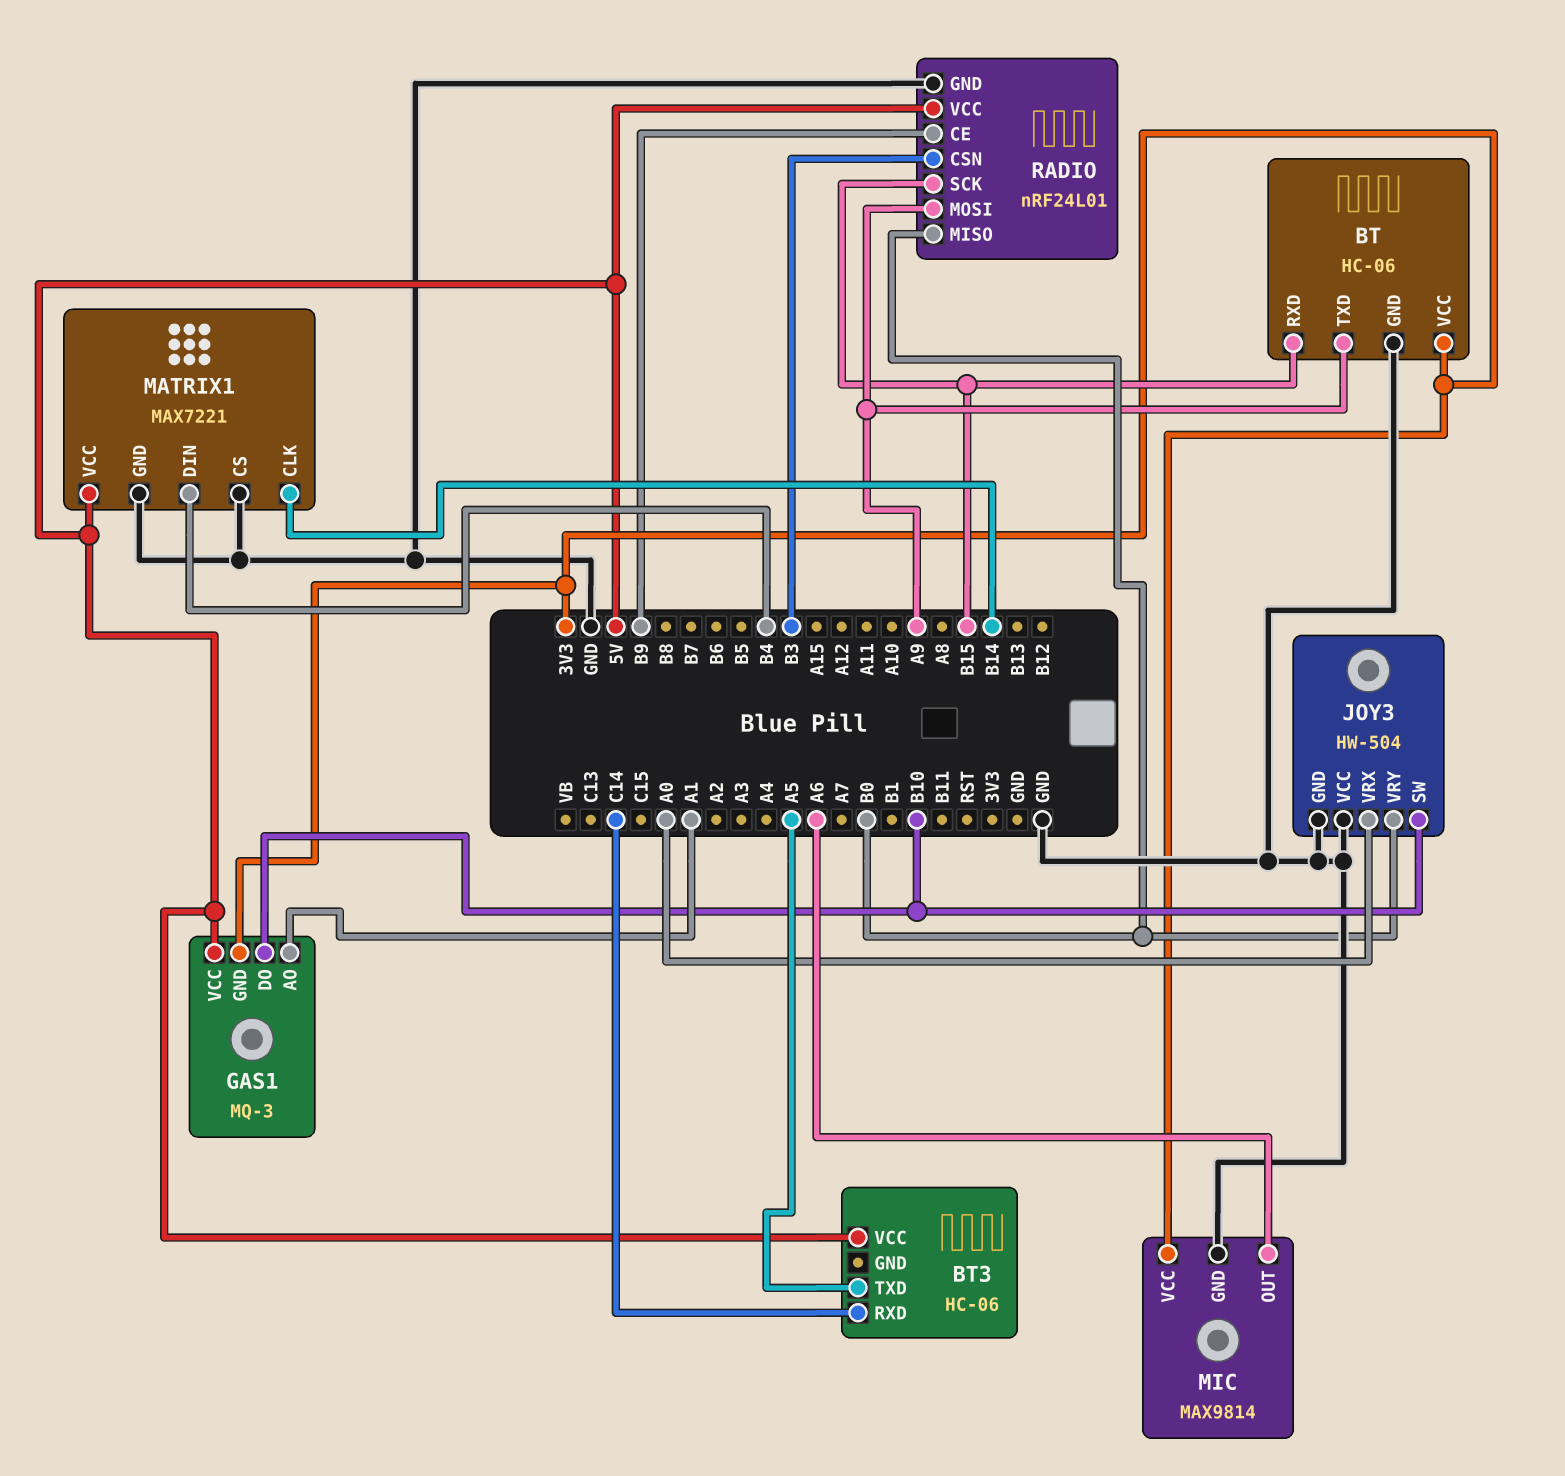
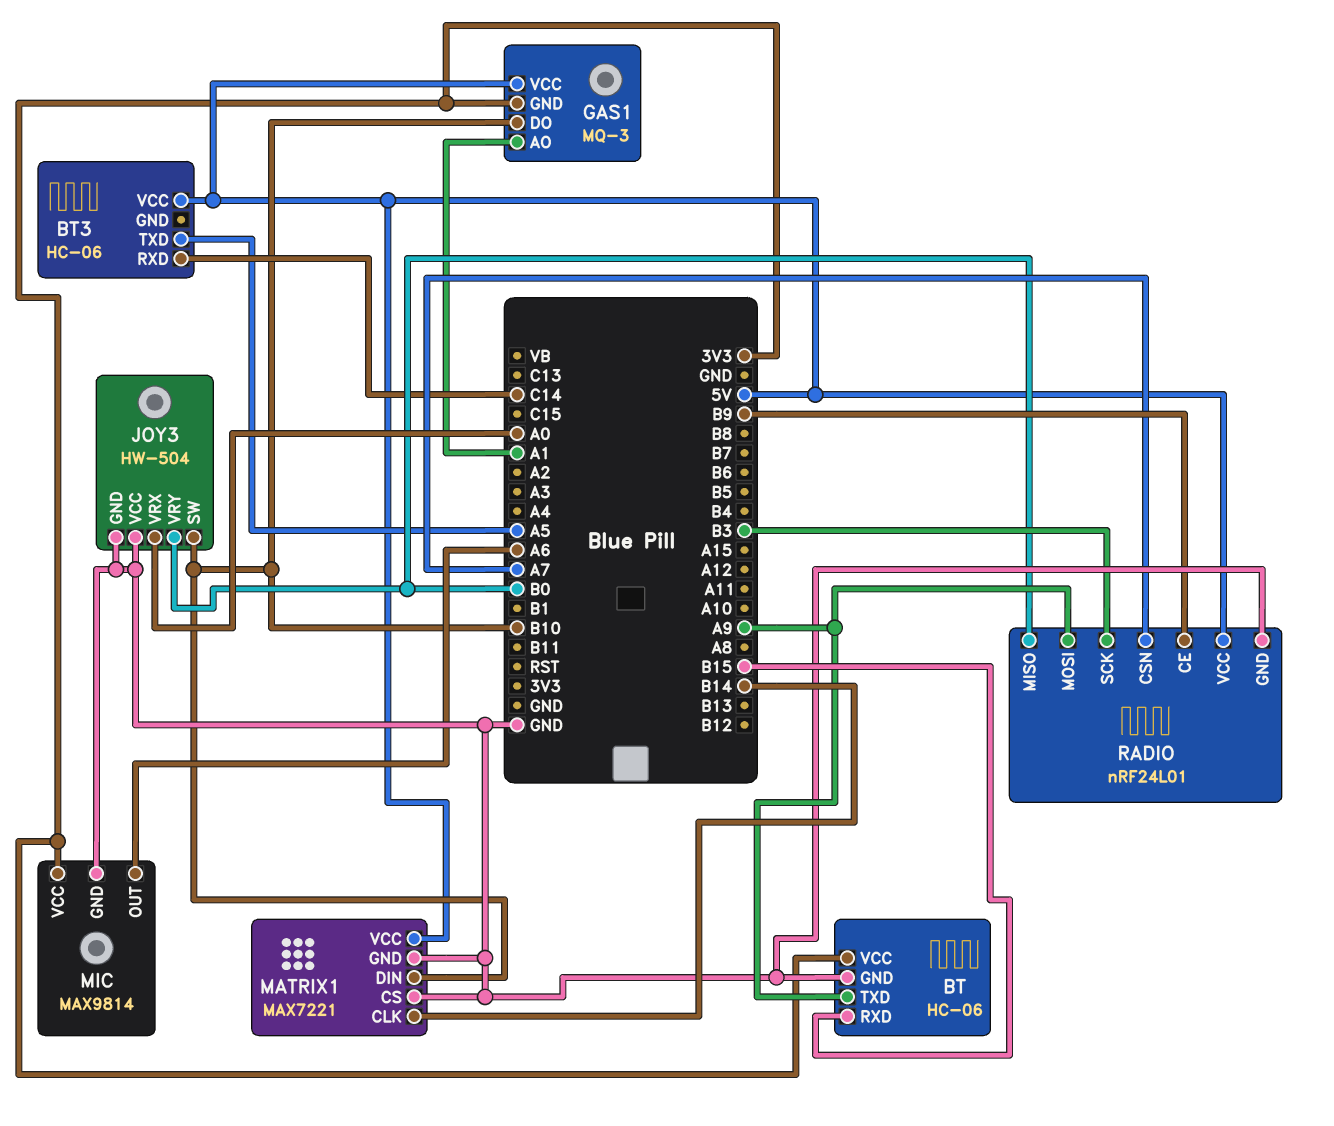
MATRIX1 pin DIN: B4 -> B10
RADIO pin CSN: B3 -> A7
RADIO pin SCK: B15 -> B3

